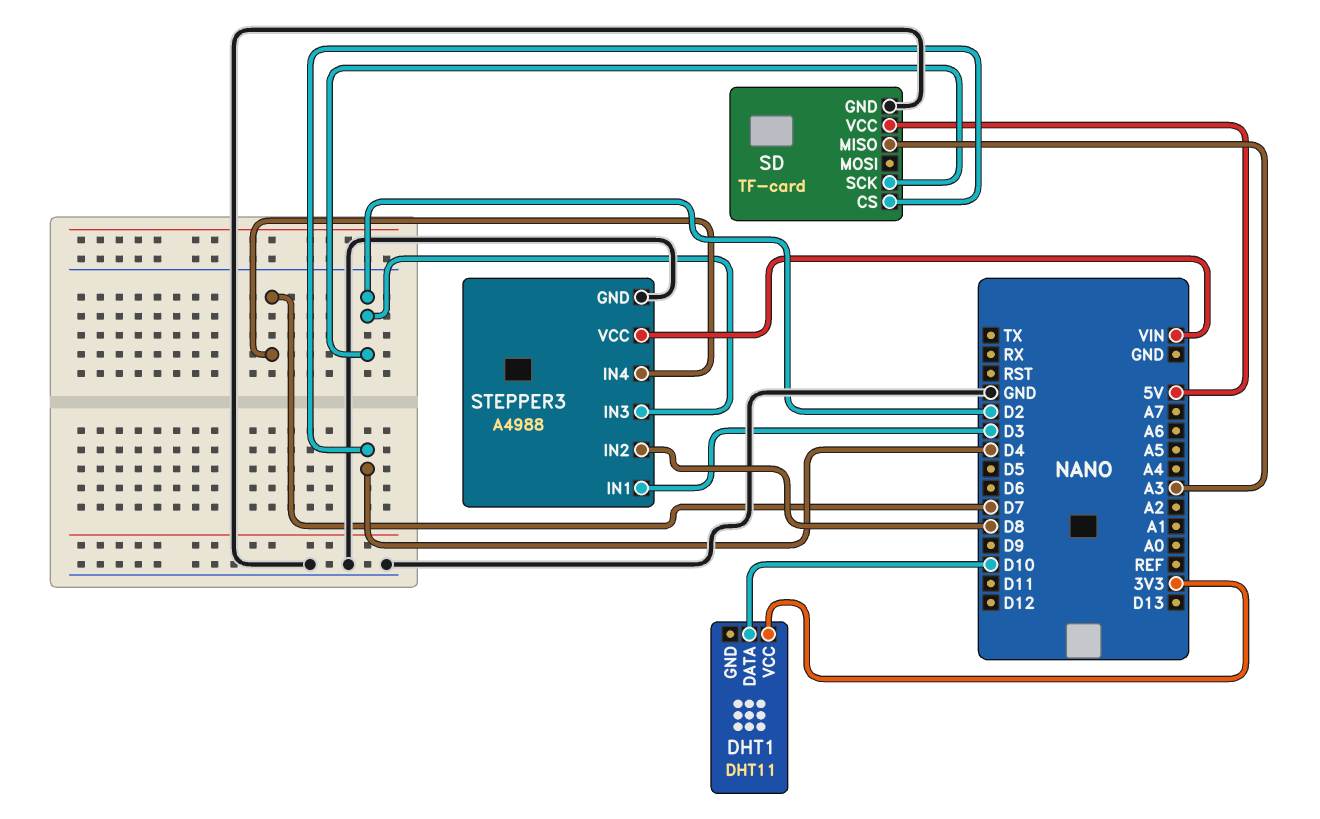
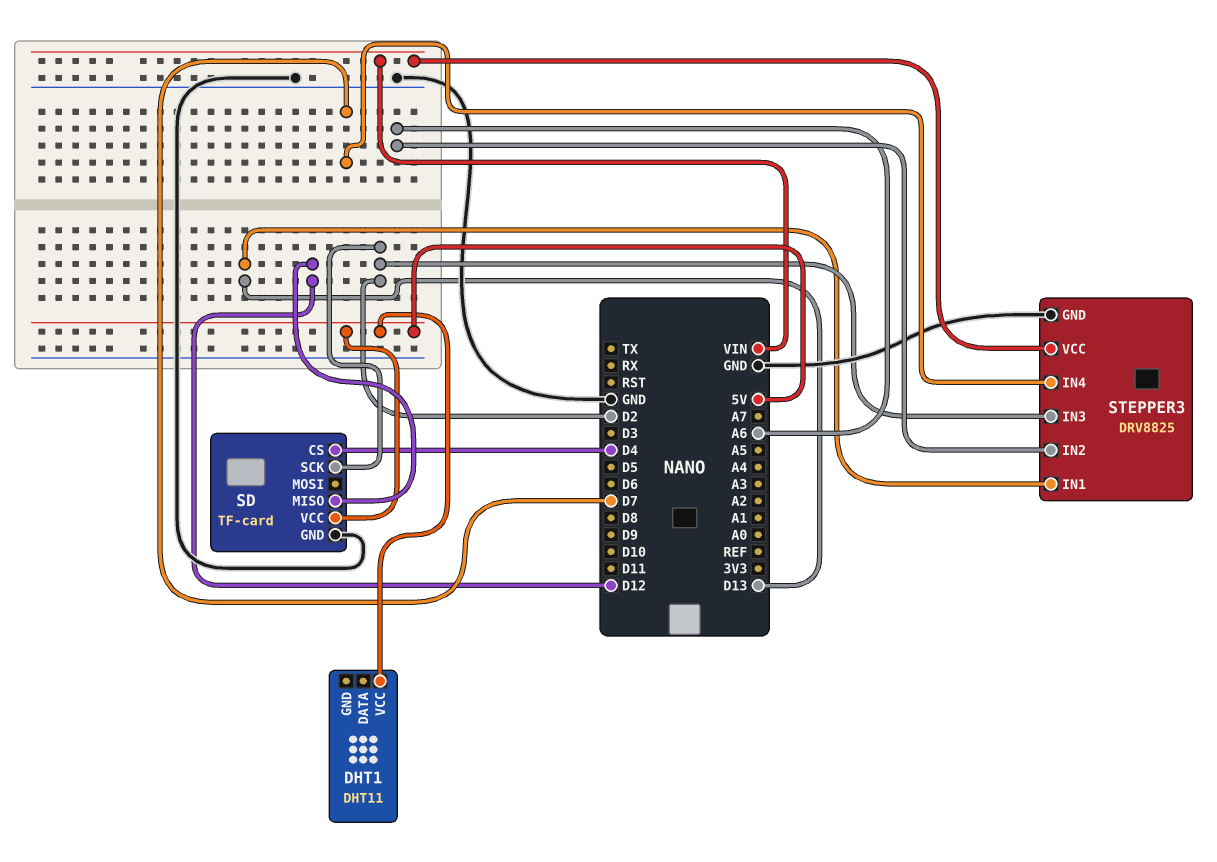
DHT1 pin DATA: D10 -> none
DHT1 pin VCC: 3V3 -> 5V
SD pin MISO: A3 -> D12
STEPPER3: A4988 -> DRV8825
STEPPER3 pin IN1: D3 -> D13
STEPPER3 pin IN2: D8 -> A6

